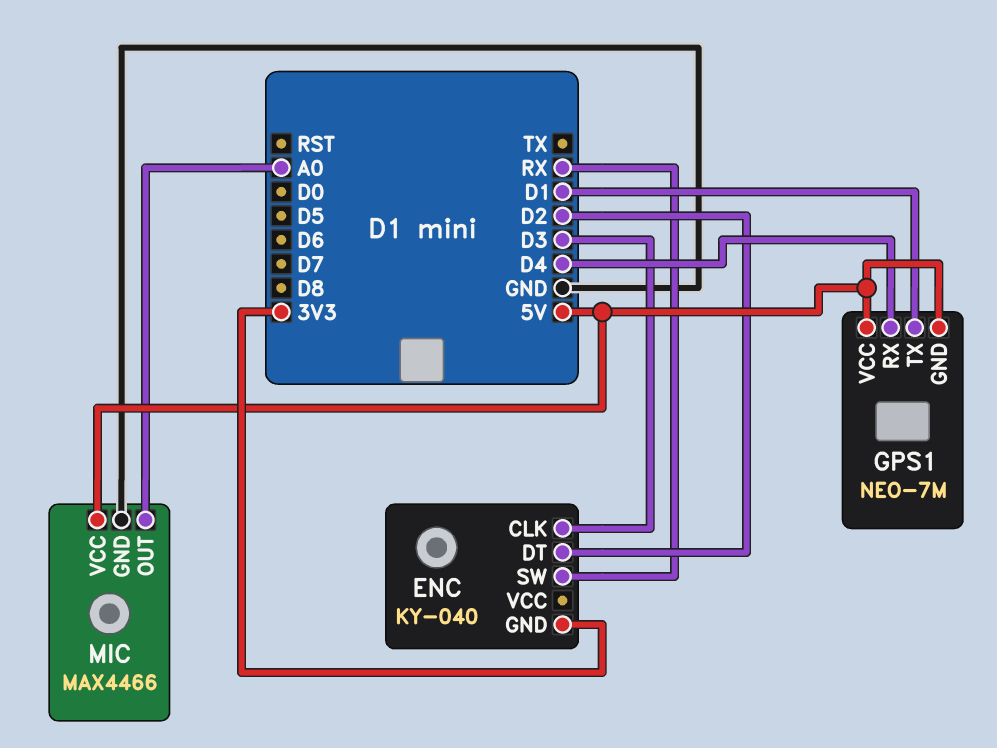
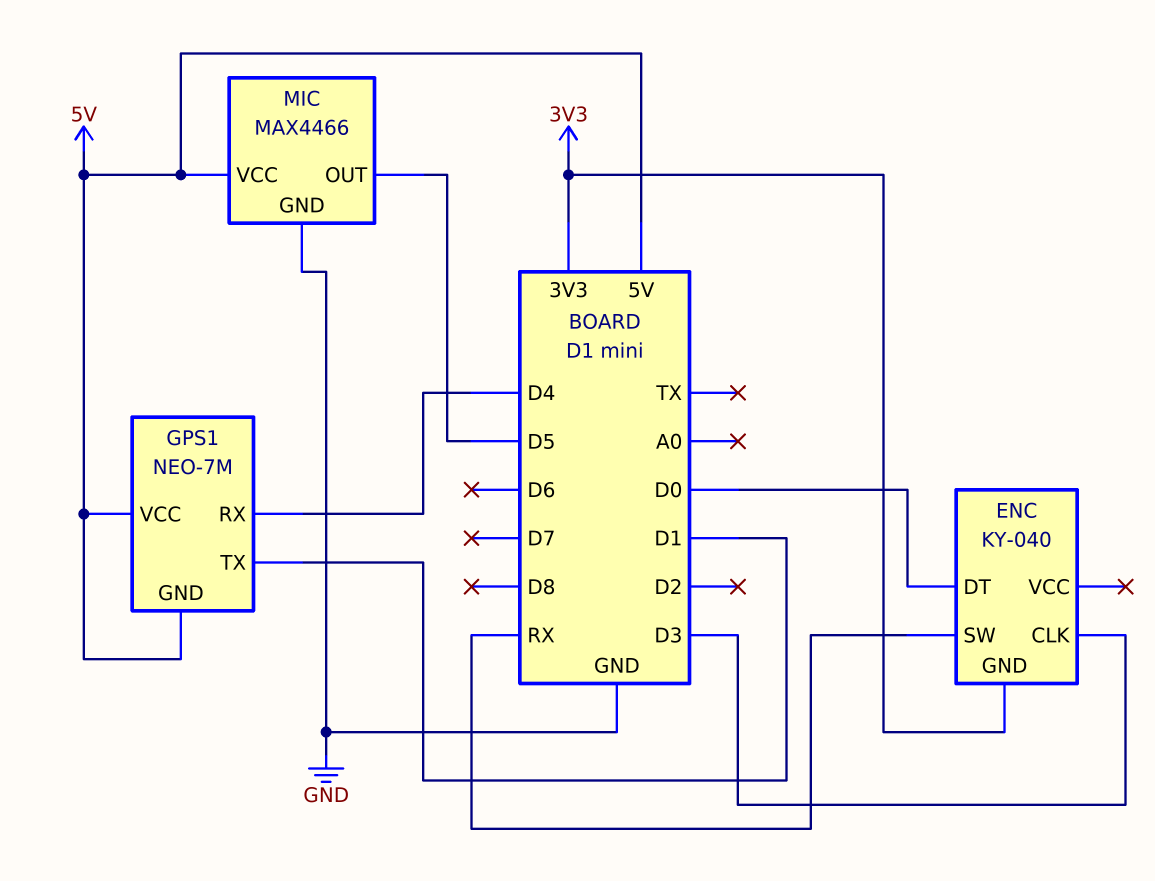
ENC pin DT: D2 -> D0
MIC pin OUT: A0 -> D5

